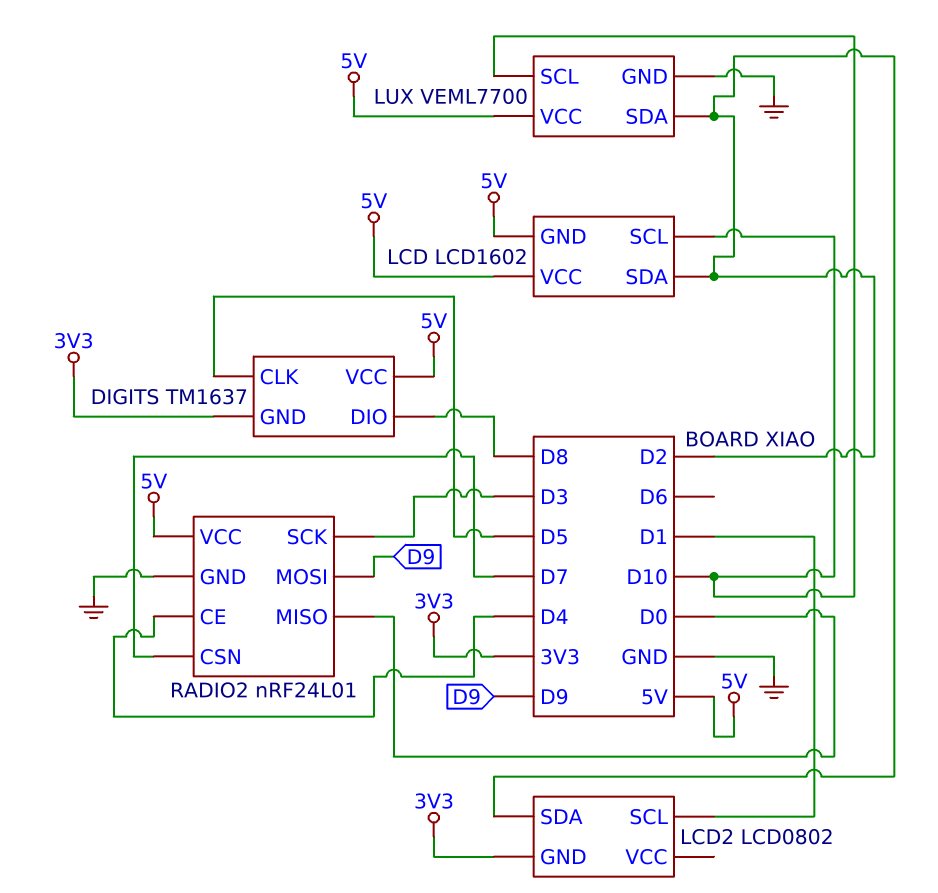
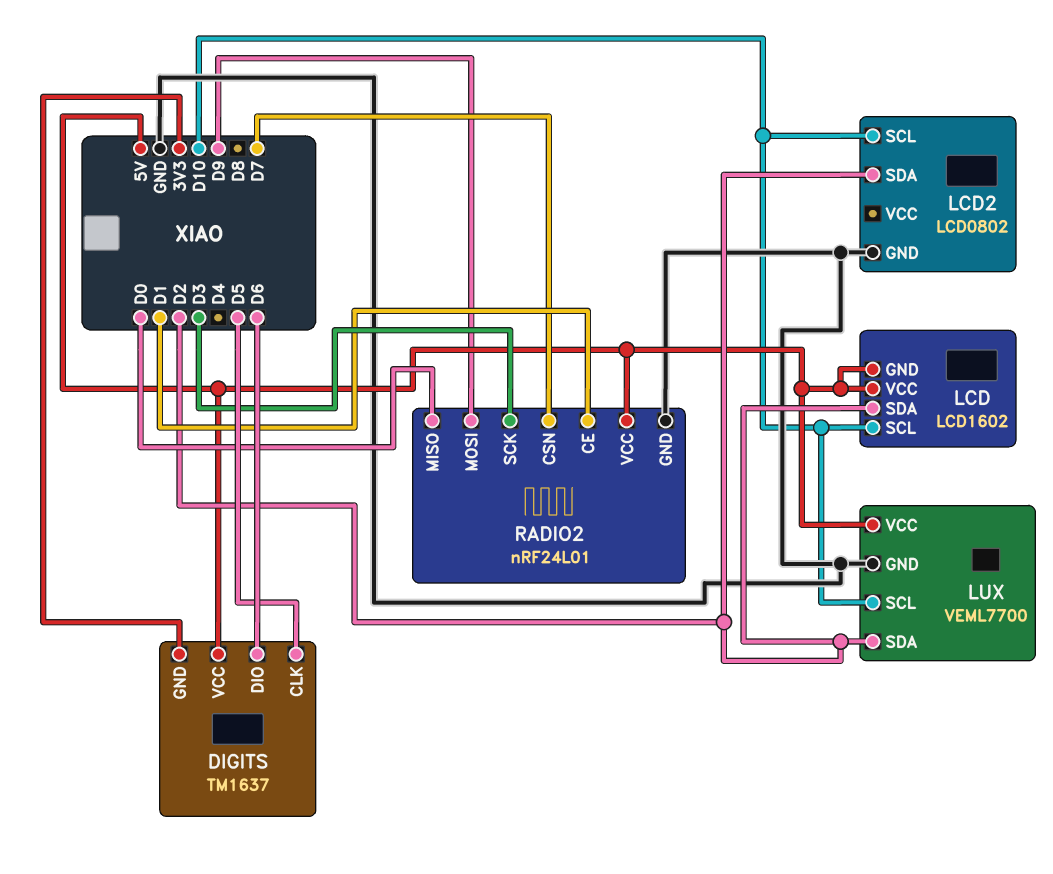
DIGITS pin DIO: D8 -> D6
LCD2 pin GND: 3V3 -> GND
LCD2 pin SCL: D1 -> D10
RADIO2 pin CE: D4 -> D1

